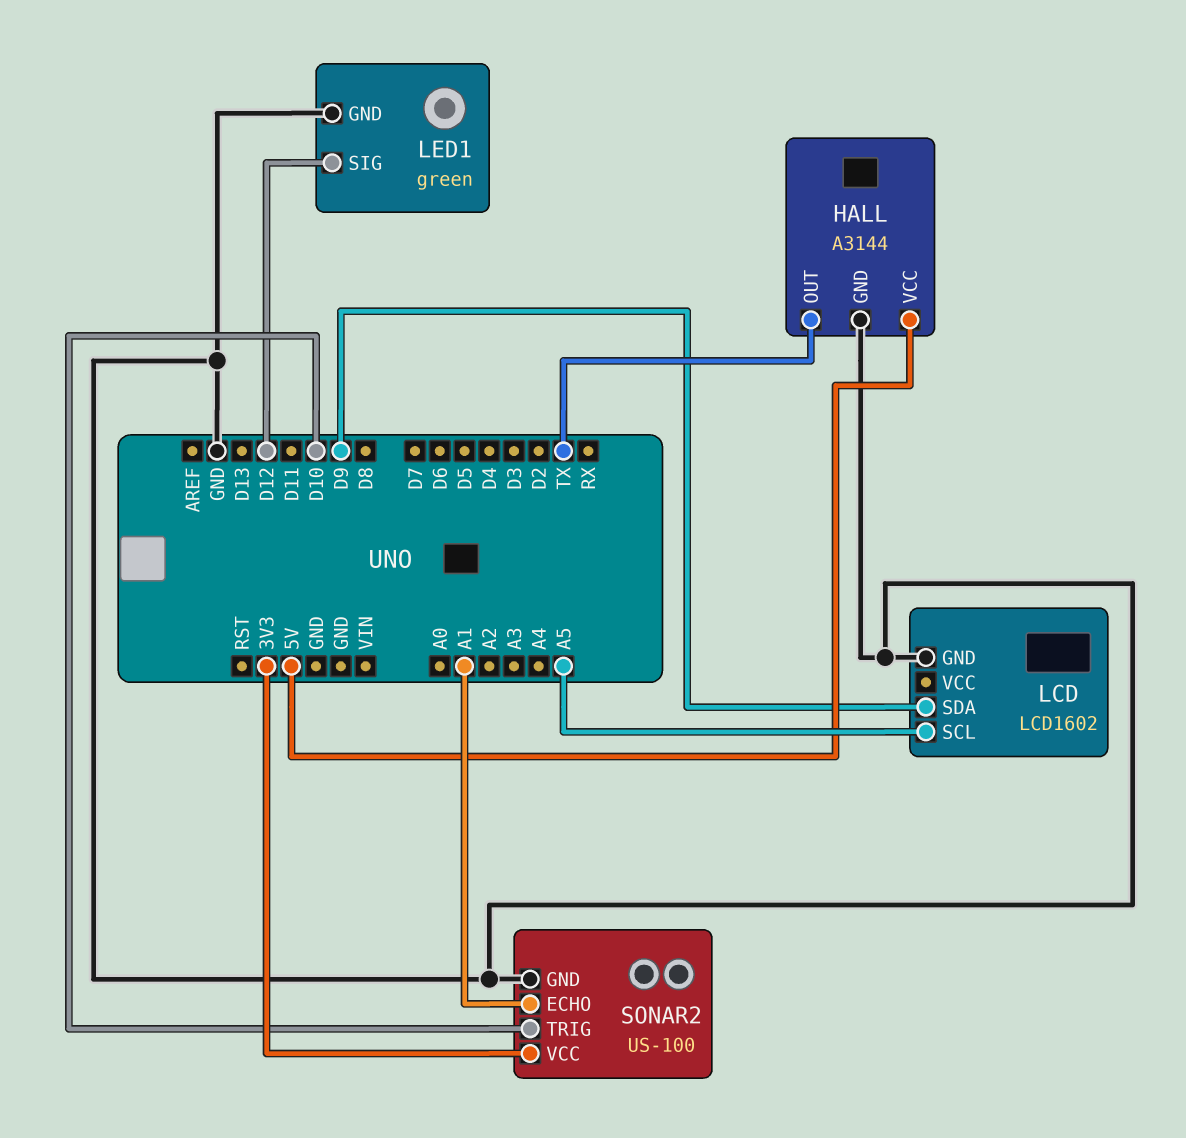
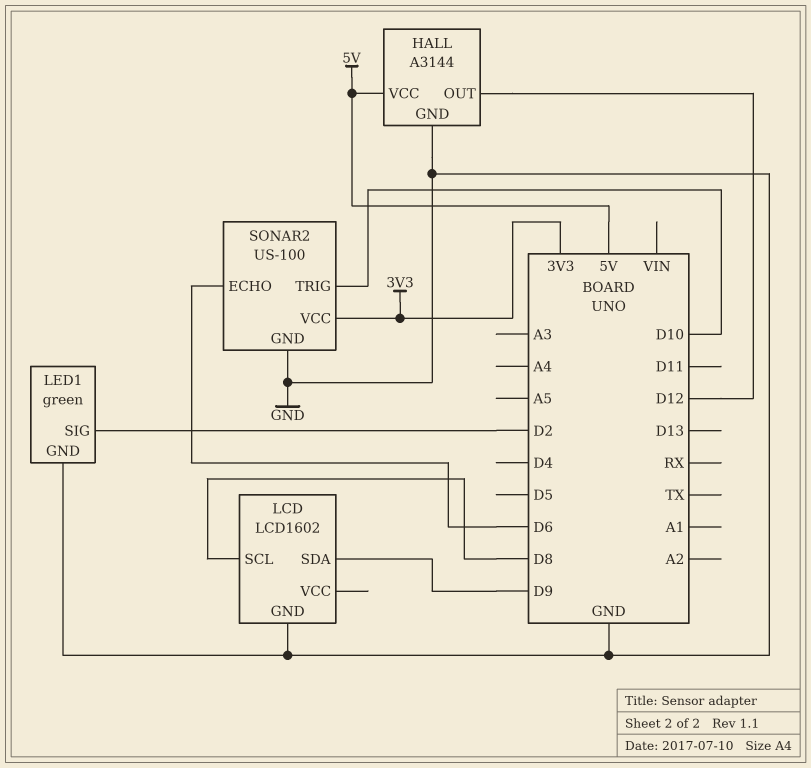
HALL pin OUT: TX -> D12
LCD pin SCL: A5 -> D8
LED1 pin SIG: D12 -> D2
SONAR2 pin ECHO: A1 -> D6

